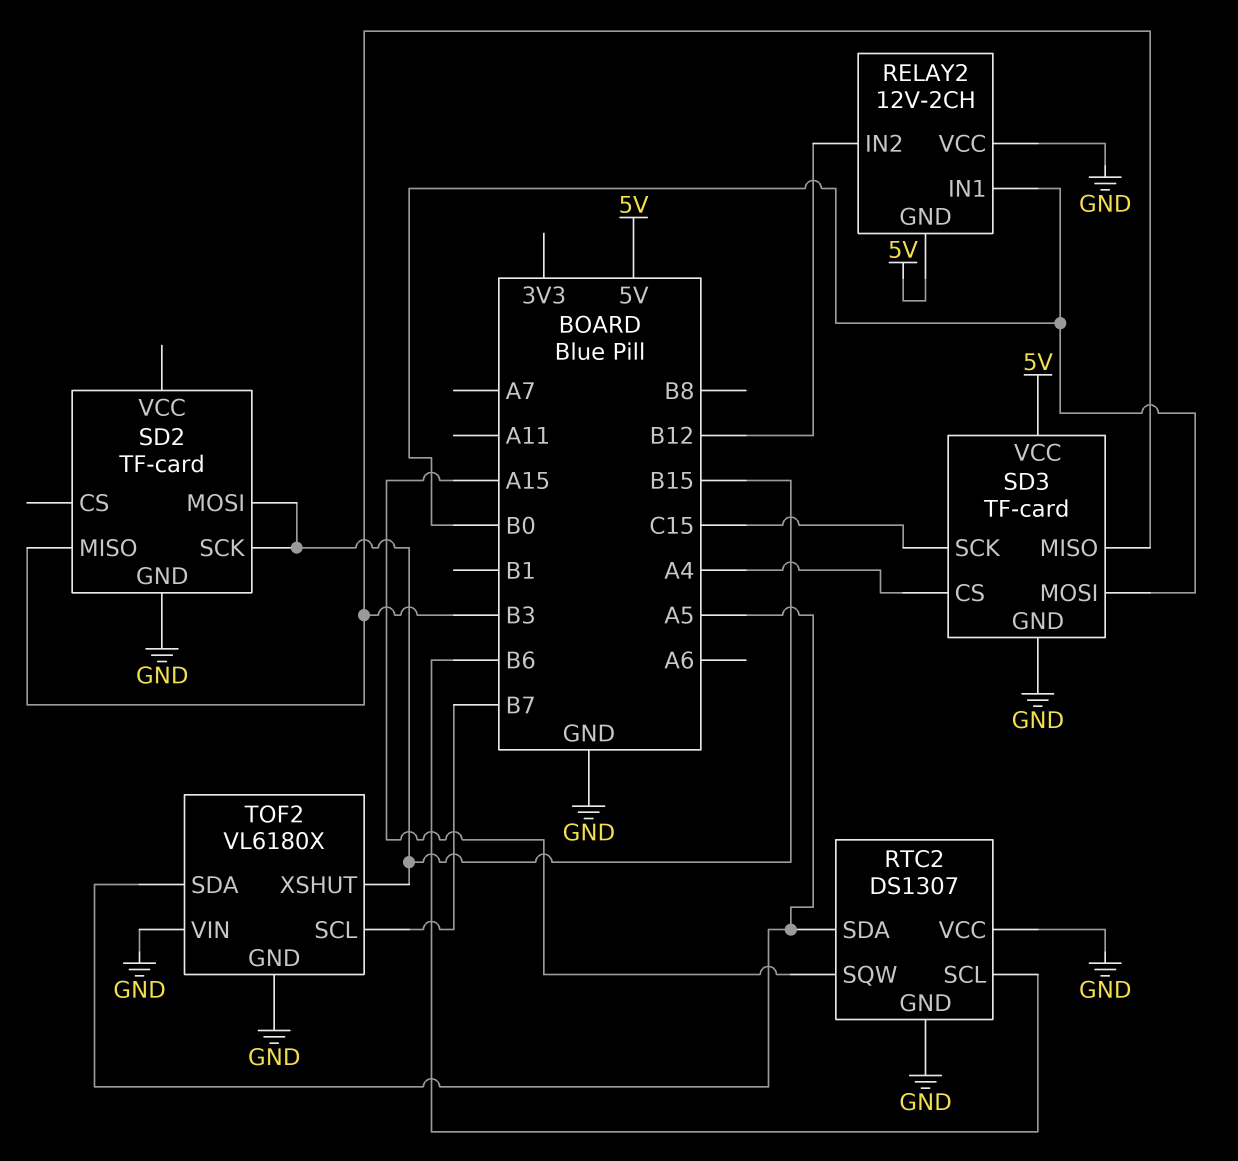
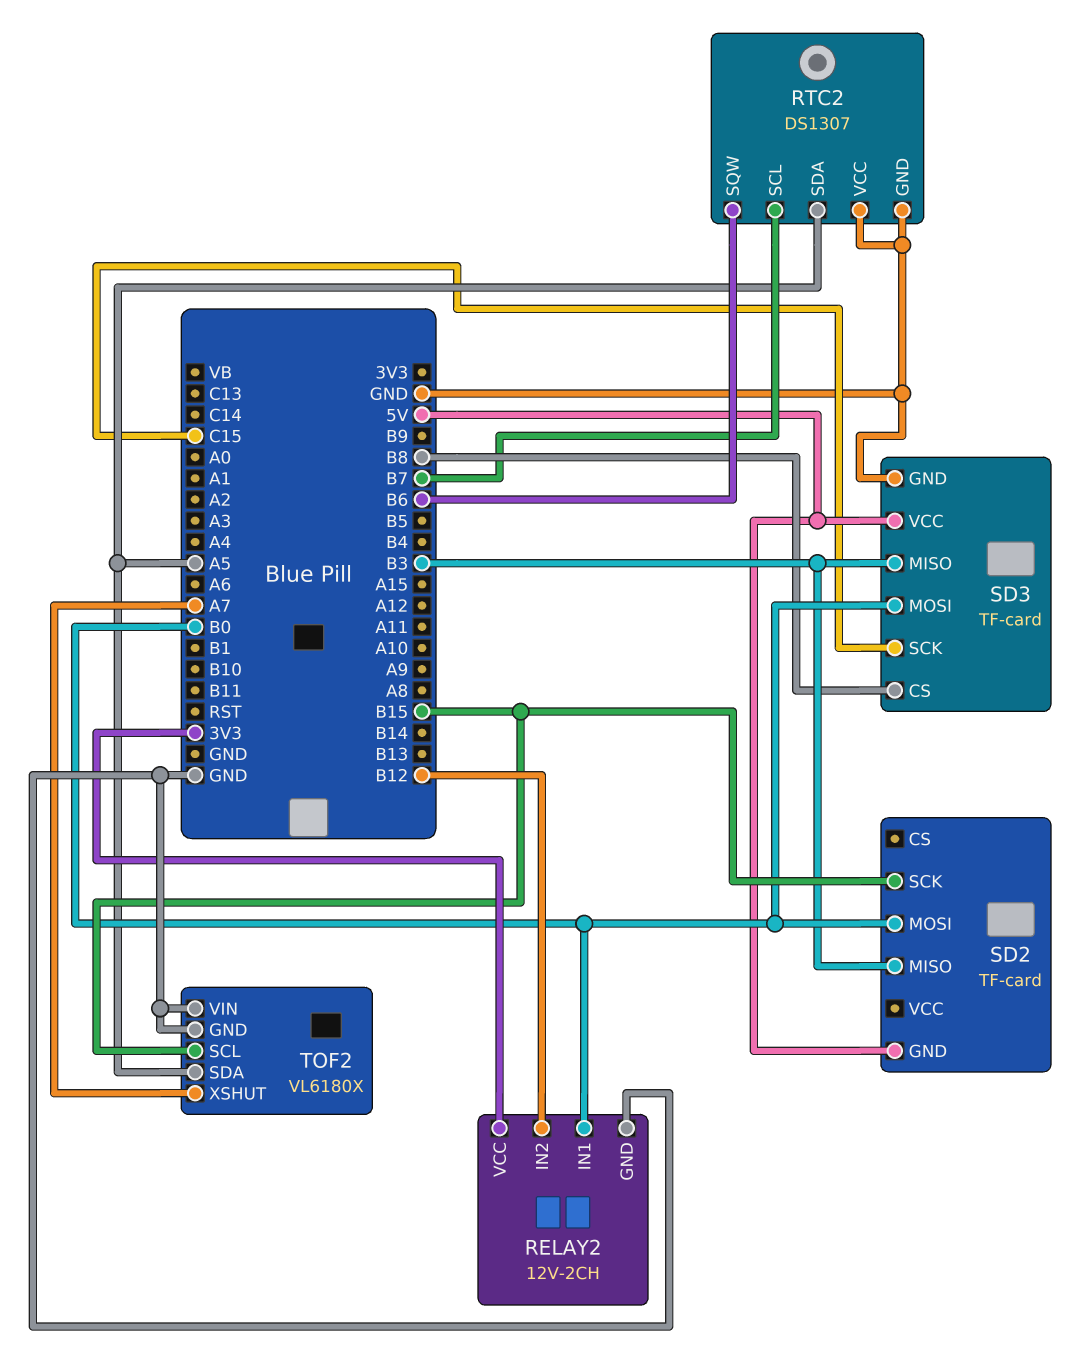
RELAY2 pin GND: 5V -> GND
RELAY2 pin VCC: GND -> 3V3
RTC2 pin SCL: B6 -> B7
RTC2 pin SQW: A15 -> B6
SD2 pin GND: GND -> 5V
SD2 pin MOSI: B15 -> B0
SD3 pin CS: A4 -> B8
TOF2 pin SCL: B7 -> B15
TOF2 pin XSHUT: B15 -> A7

